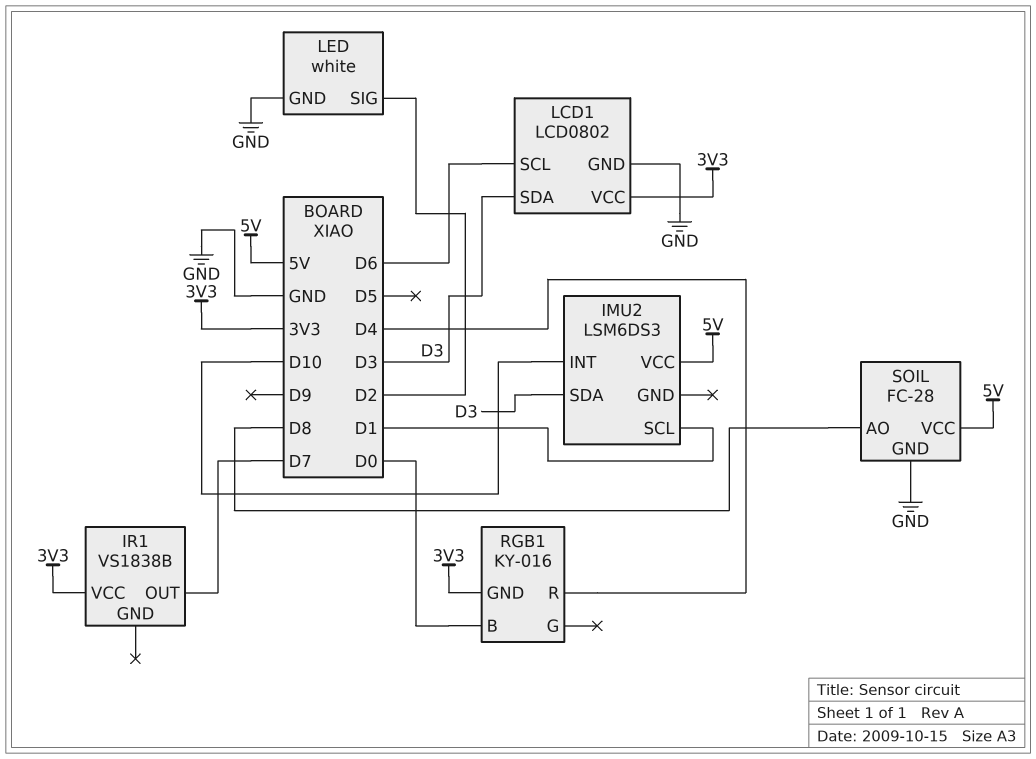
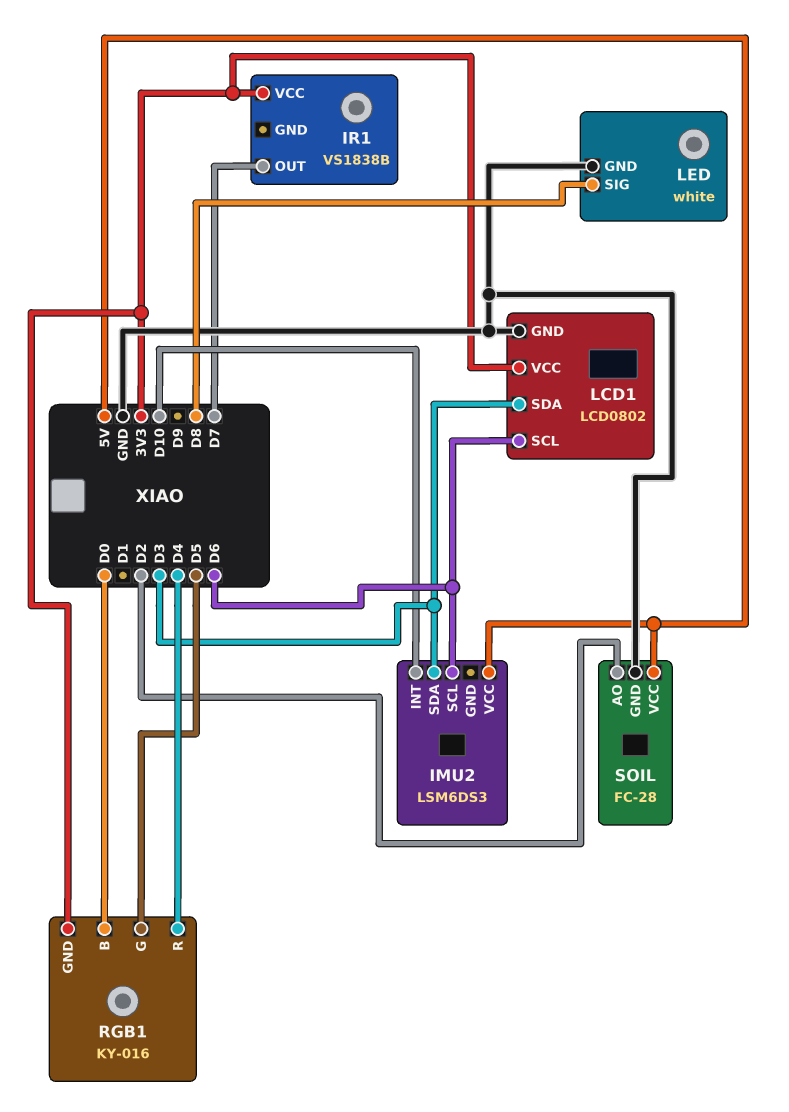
IMU2 pin SCL: D1 -> D6
LED pin SIG: D2 -> D8
RGB1 pin G: none -> D5
SOIL pin AO: D8 -> D2

